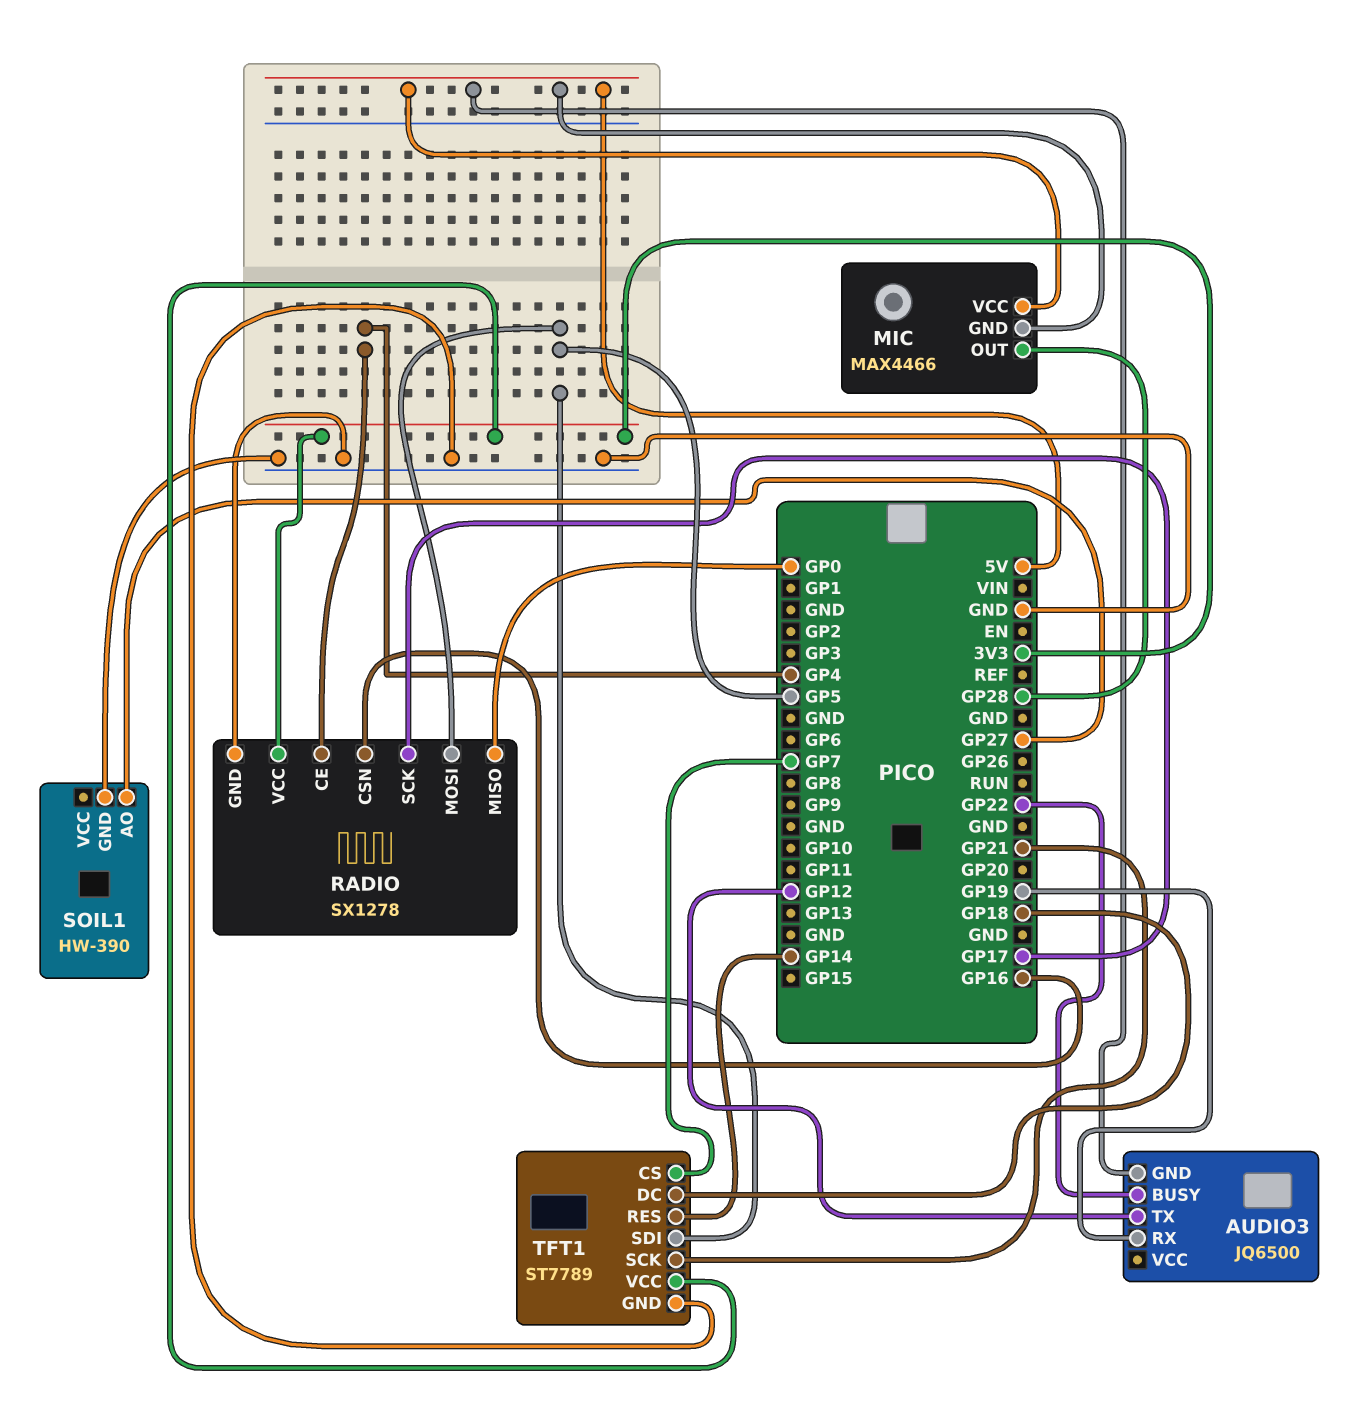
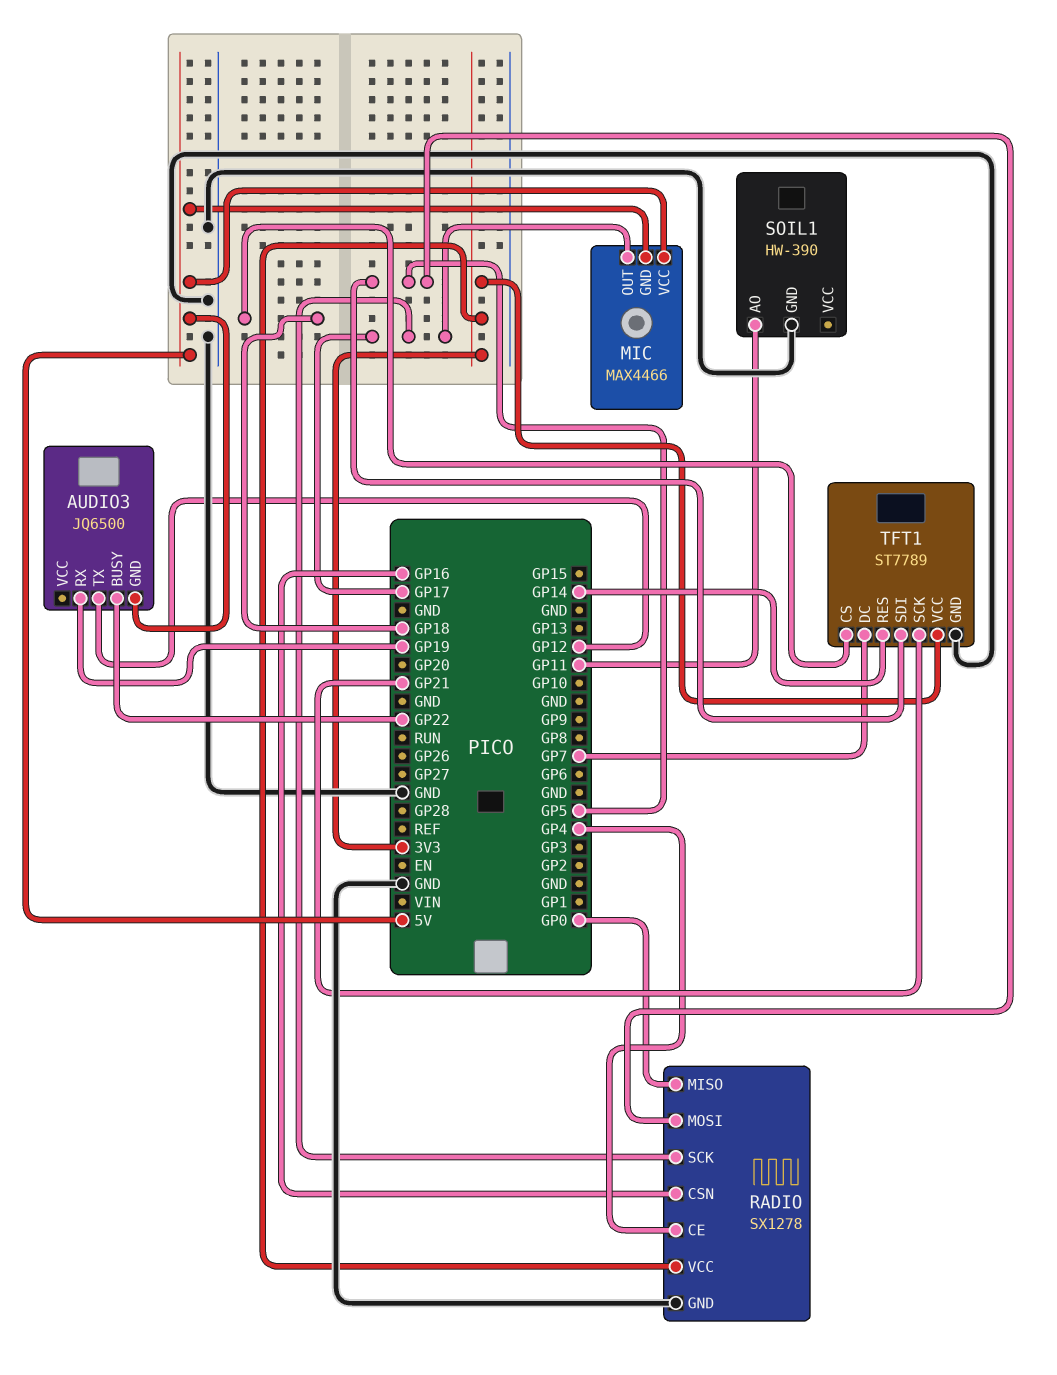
MIC pin OUT: GP28 -> GP17
SOIL1 pin AO: GP27 -> GP11
TFT1 pin CS: GP7 -> GP18
TFT1 pin DC: GP18 -> GP7

